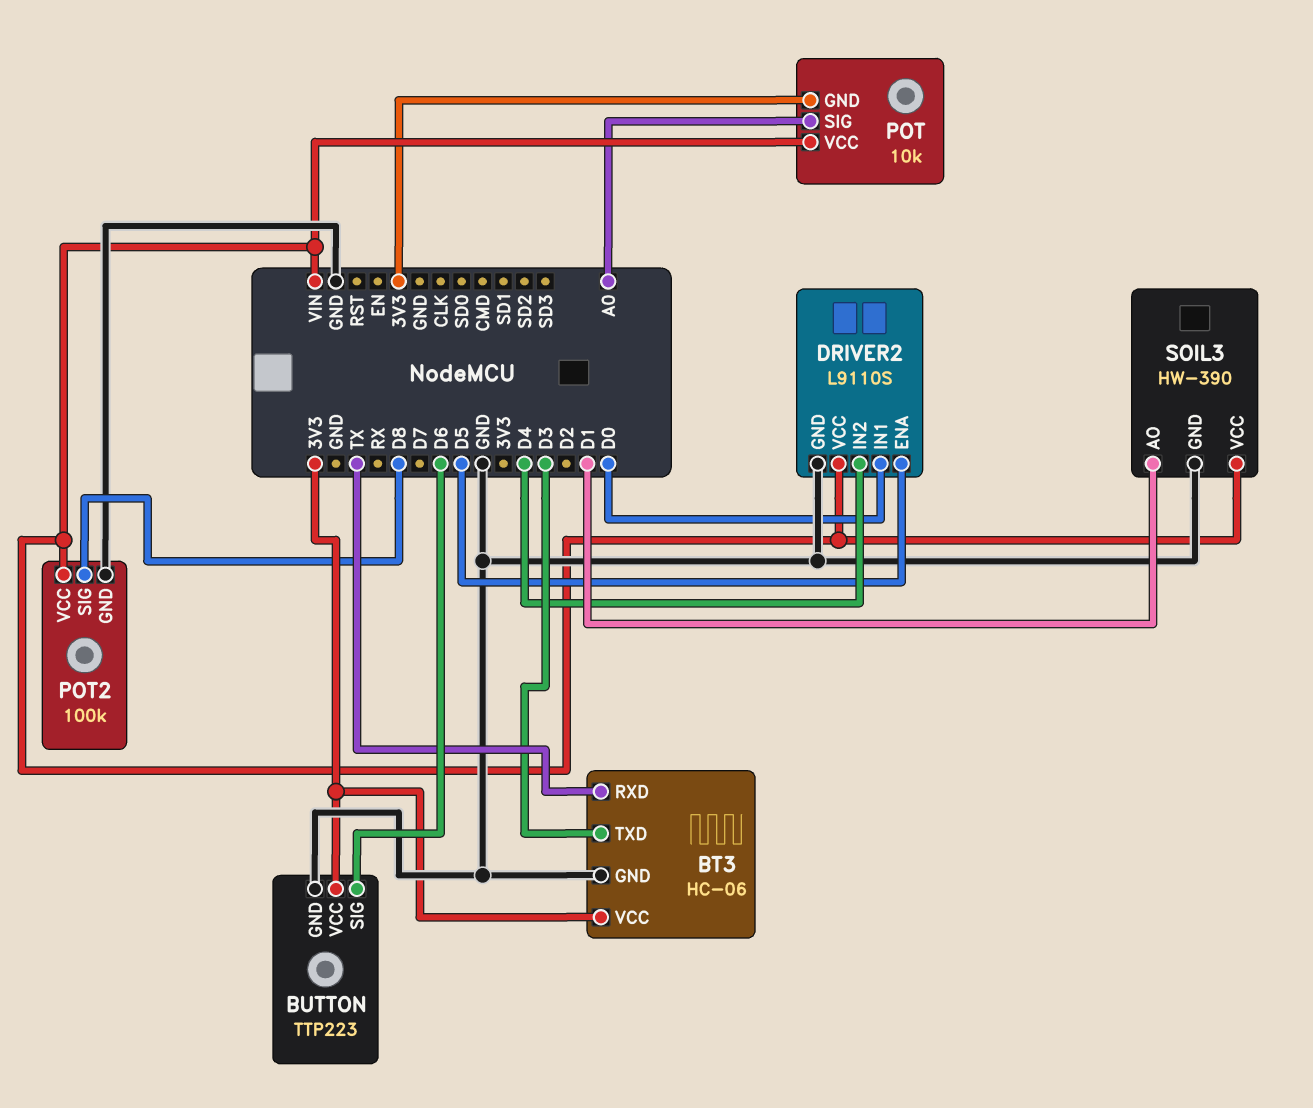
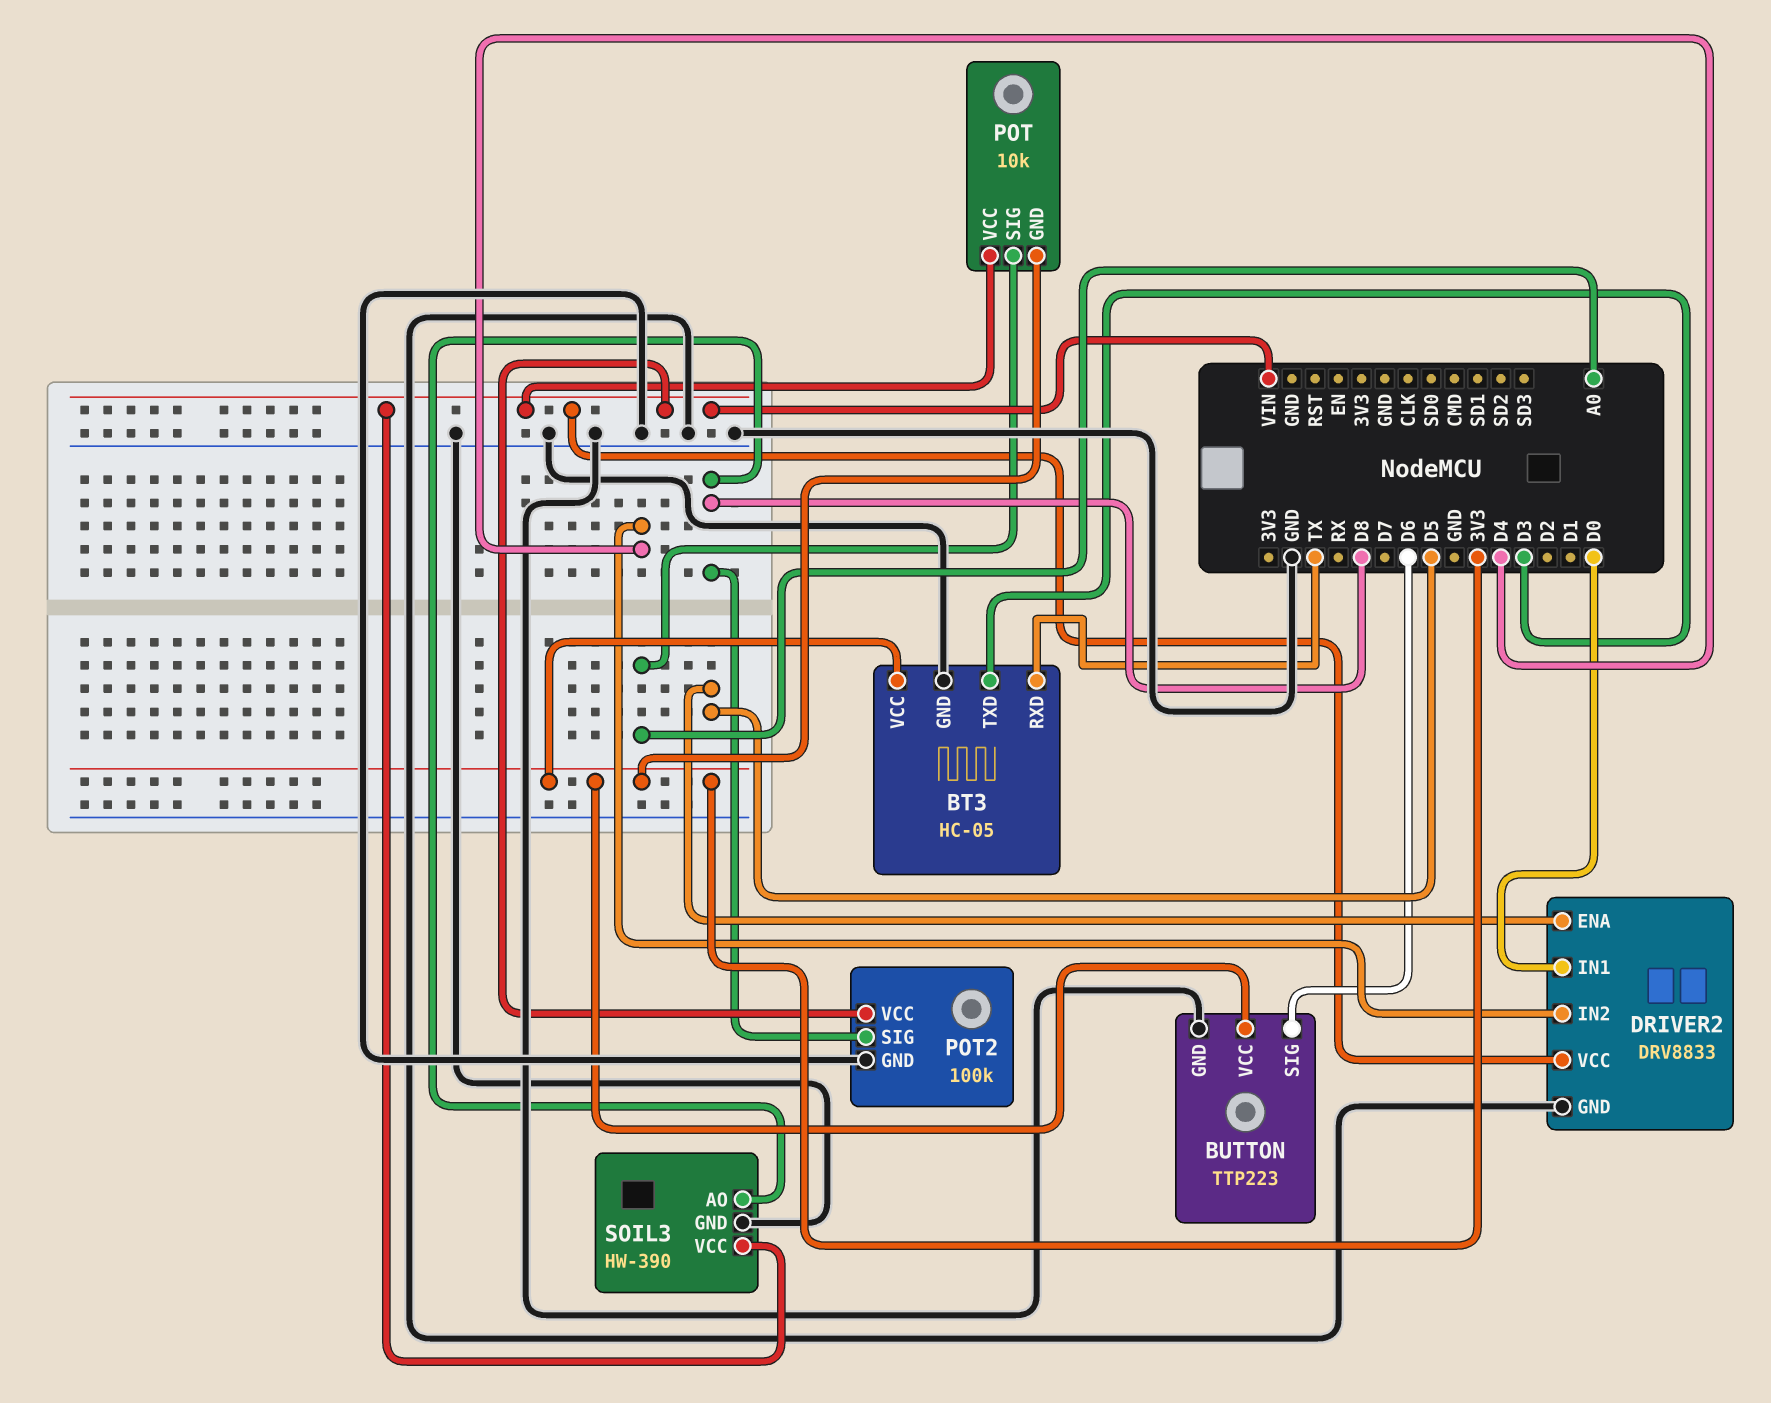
BT3: HC-06 -> HC-05
DRIVER2: L9110S -> DRV8833
SOIL3 pin AO: D1 -> D8

